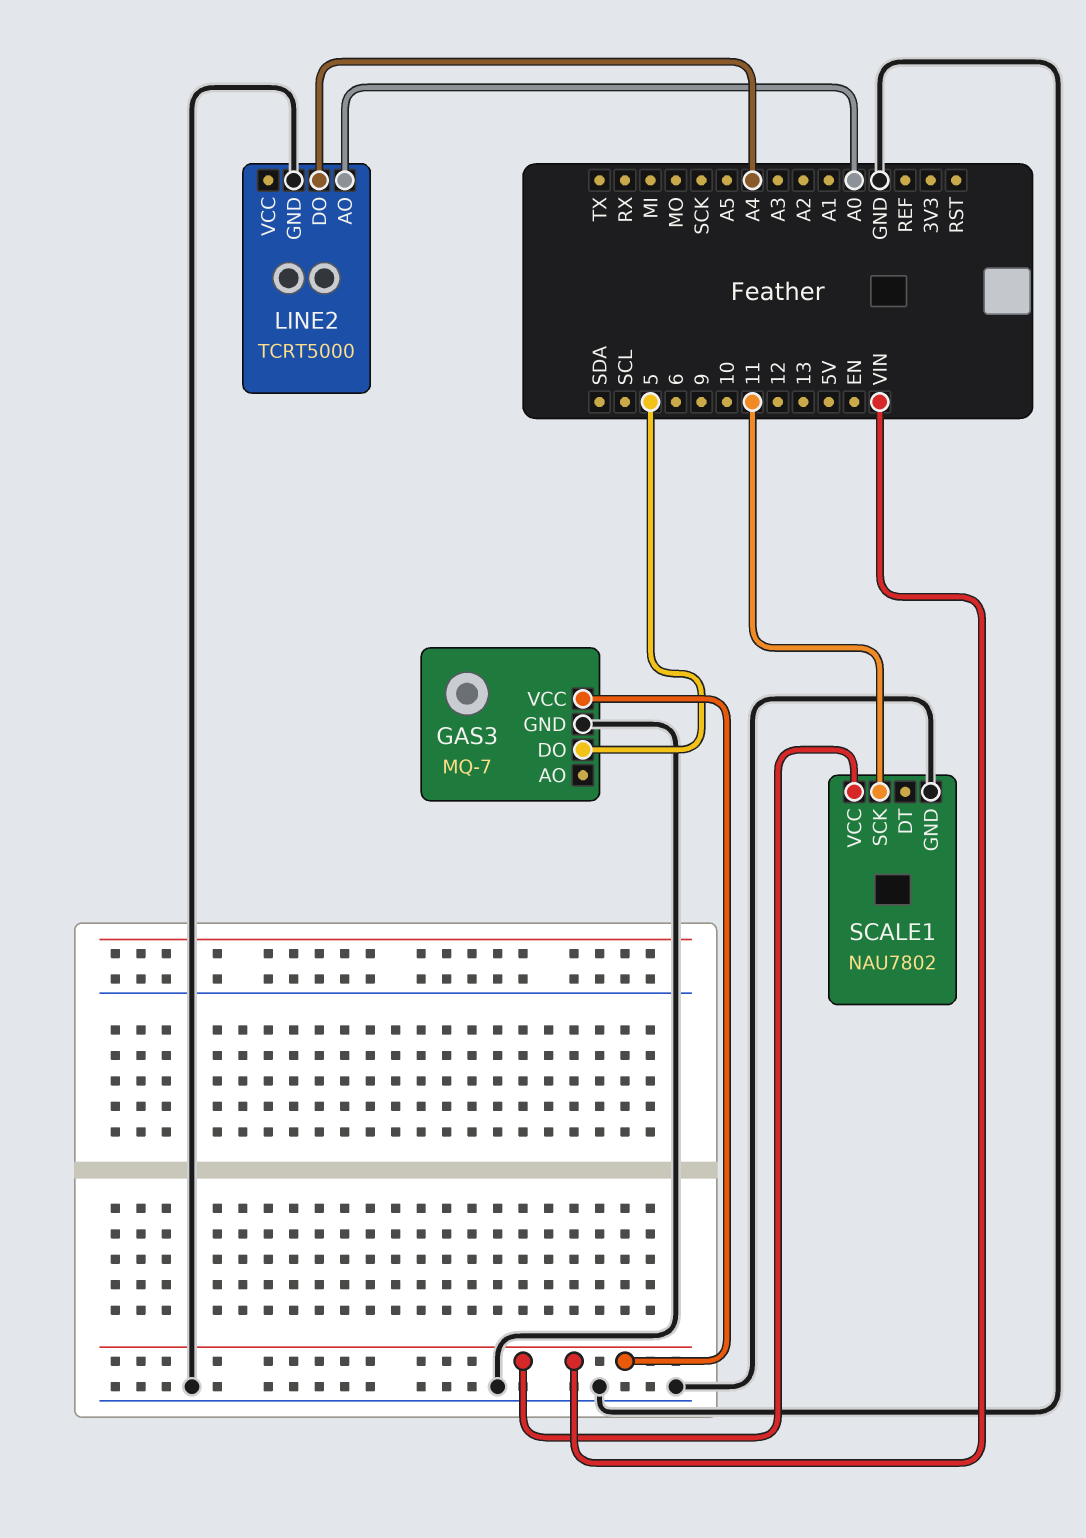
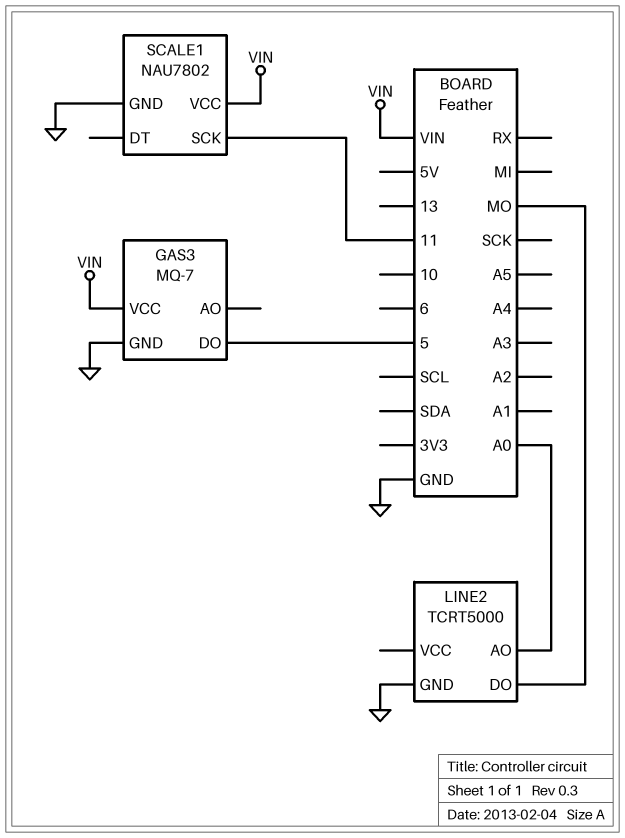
LINE2 pin DO: A4 -> MO

